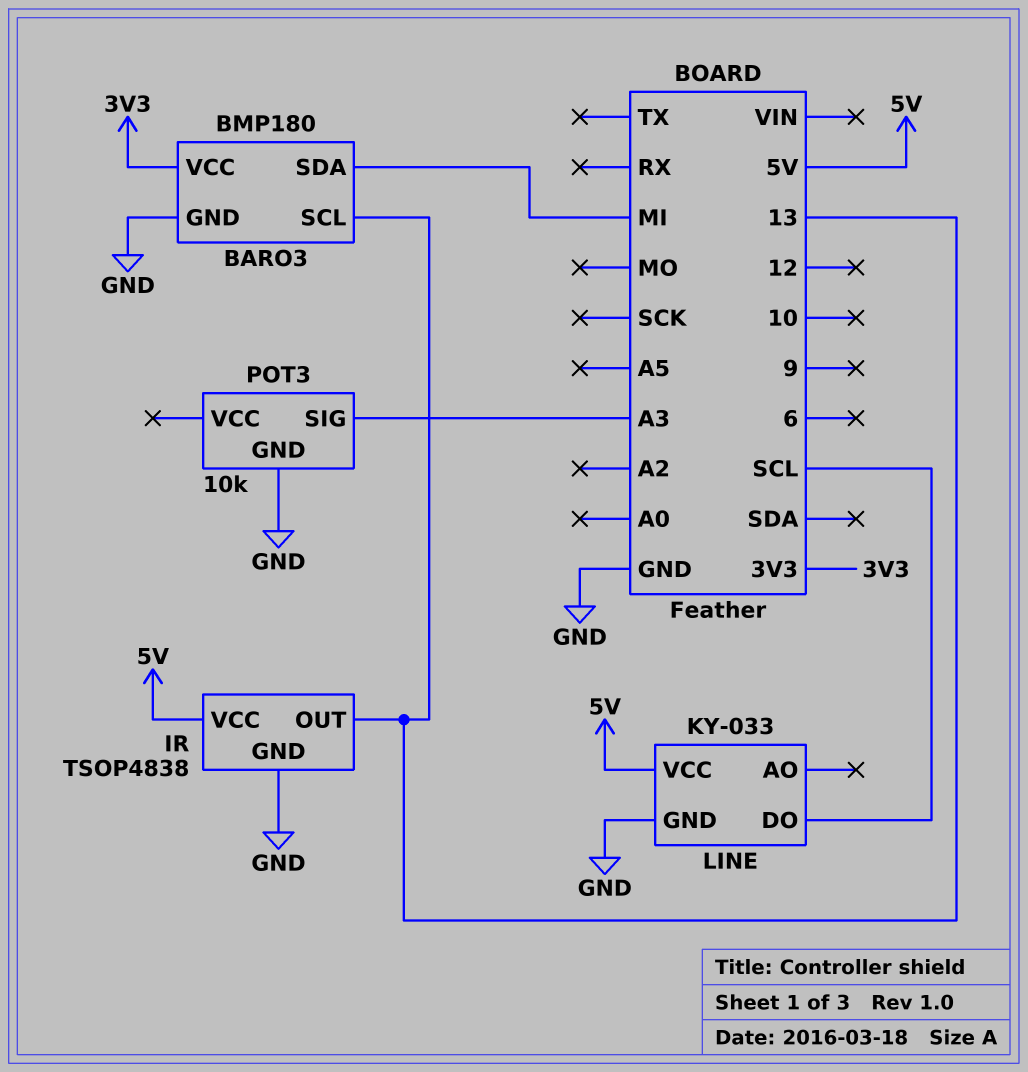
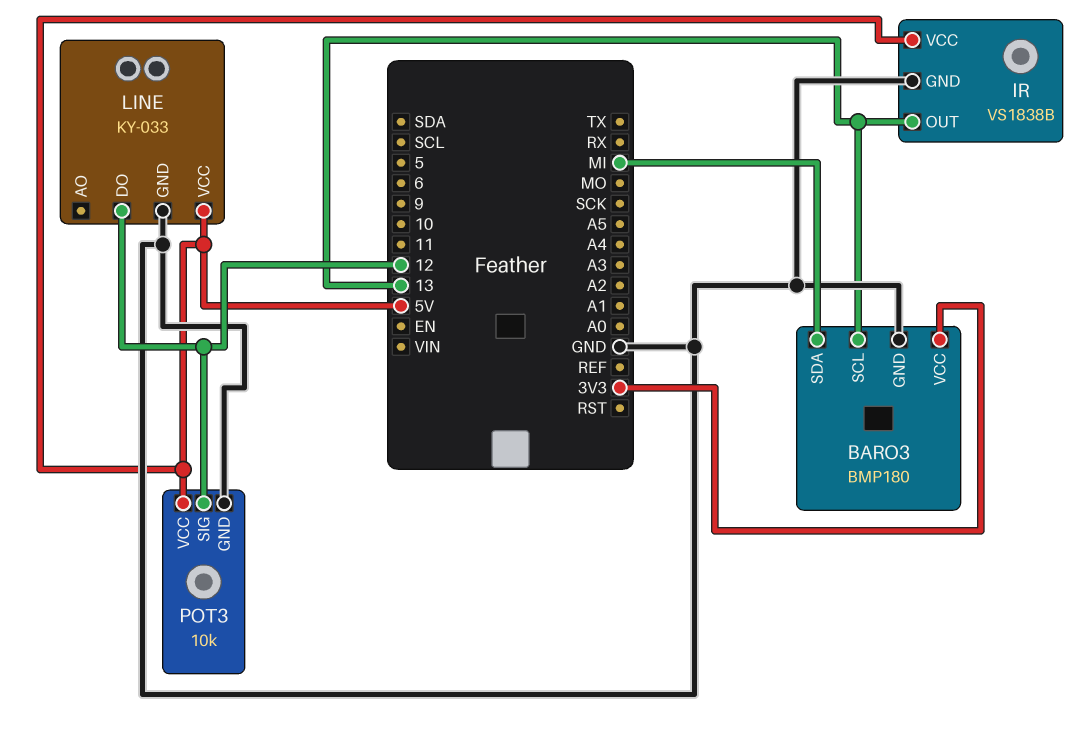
IR: TSOP4838 -> VS1838B
LINE pin DO: SCL -> 12
POT3 pin SIG: A3 -> 12
POT3 pin VCC: none -> 5V

